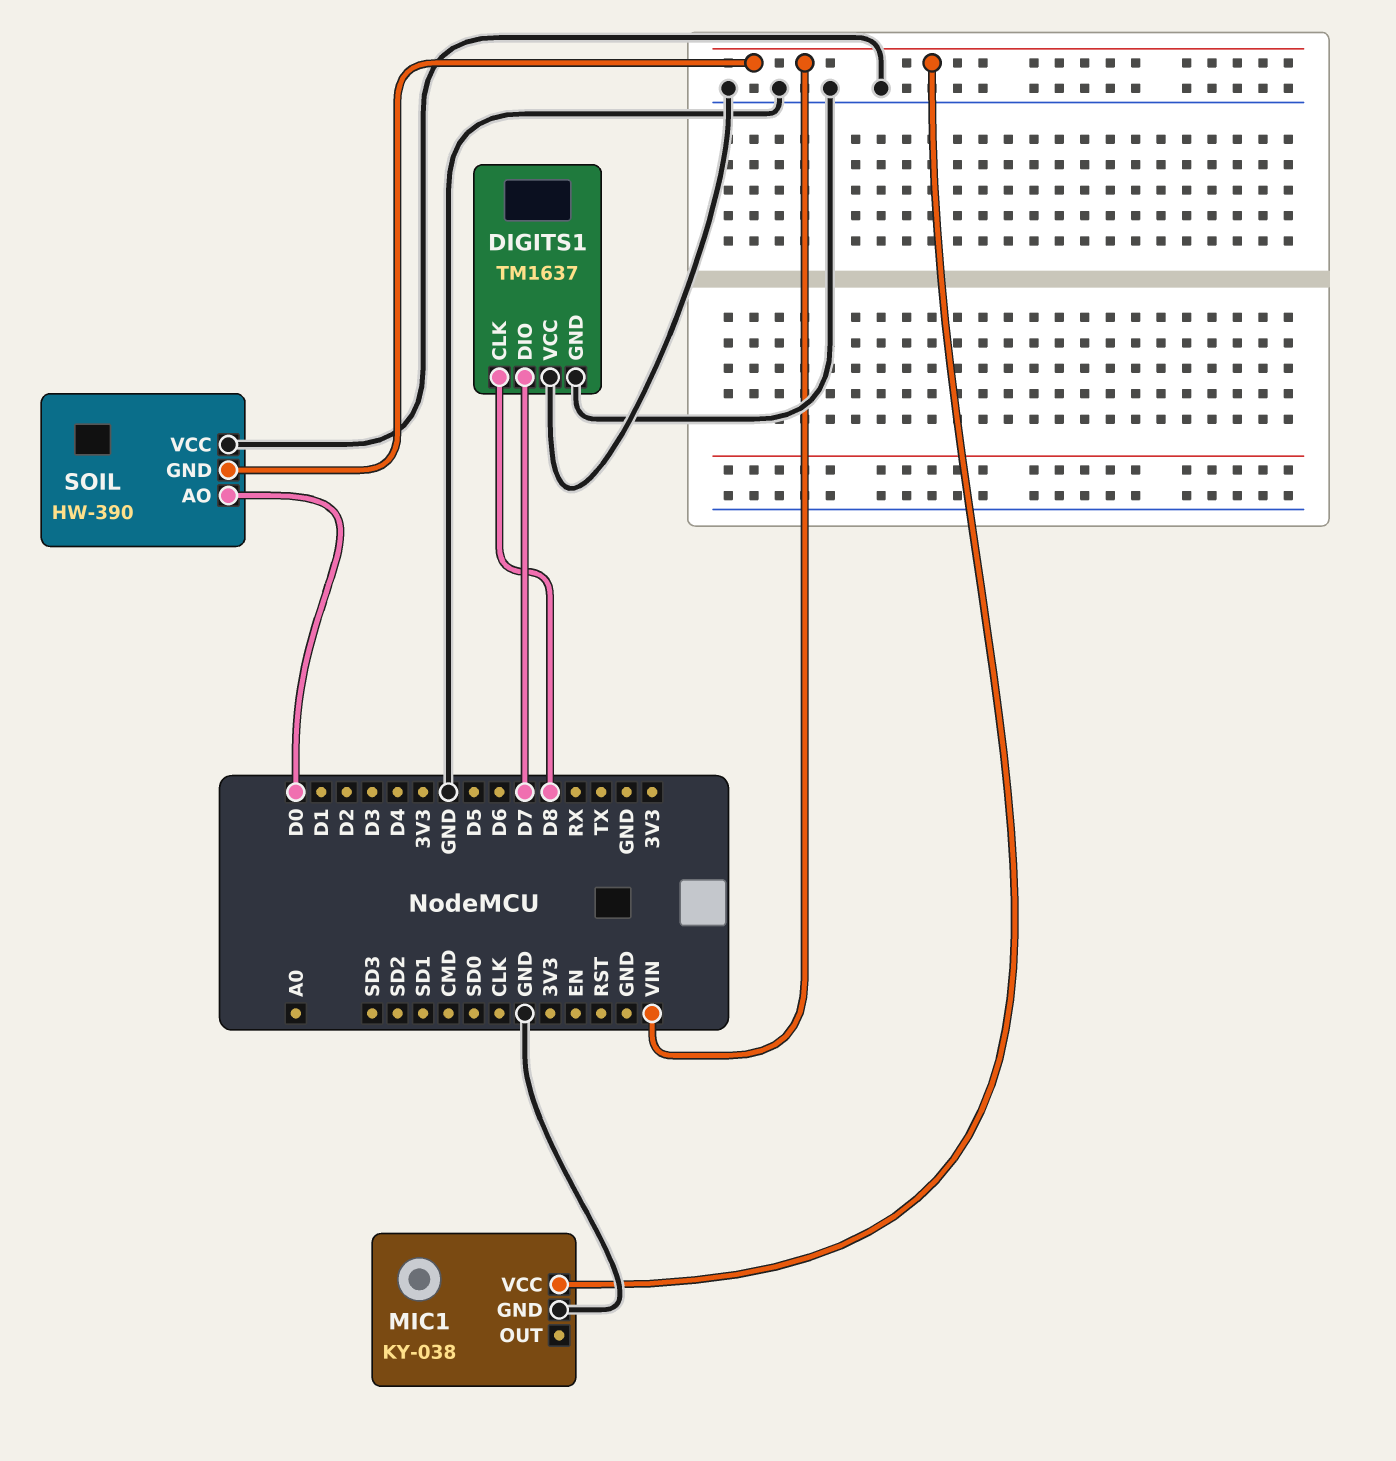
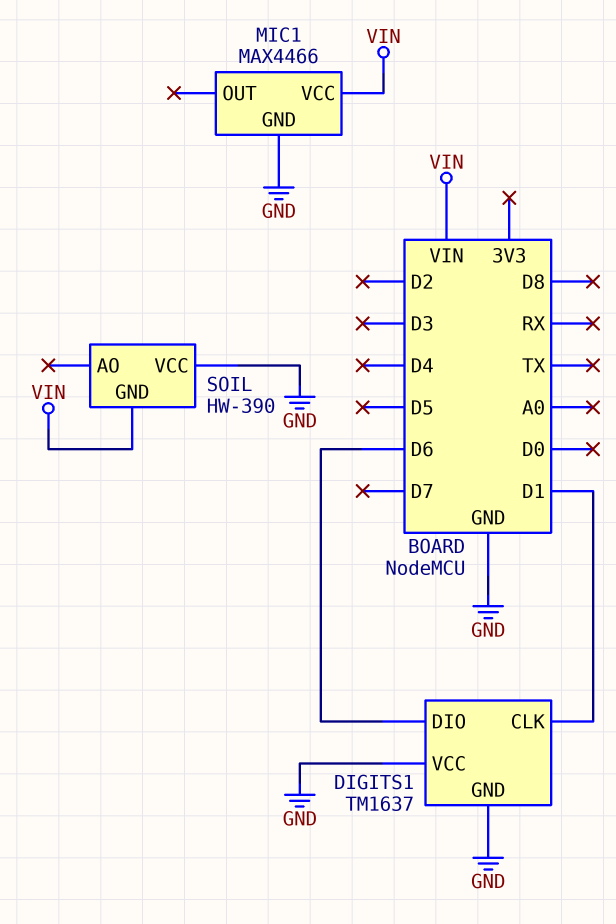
DIGITS1 pin CLK: D8 -> D1
DIGITS1 pin DIO: D7 -> D6
MIC1: KY-038 -> MAX4466
SOIL pin AO: D0 -> none

